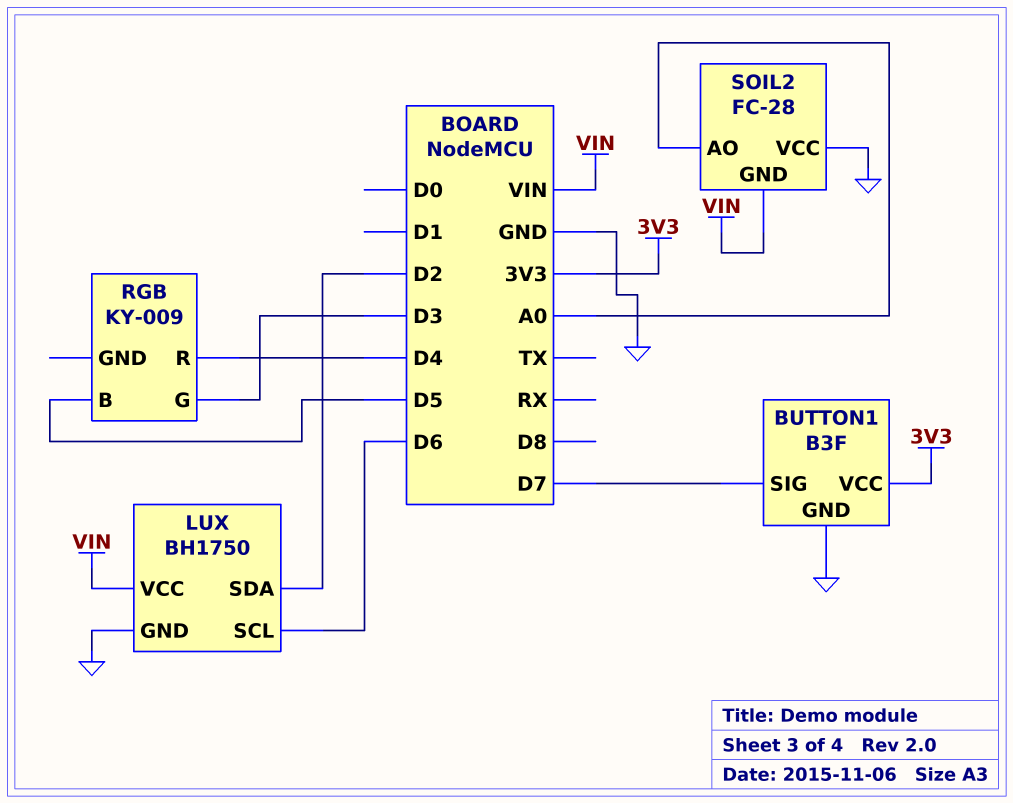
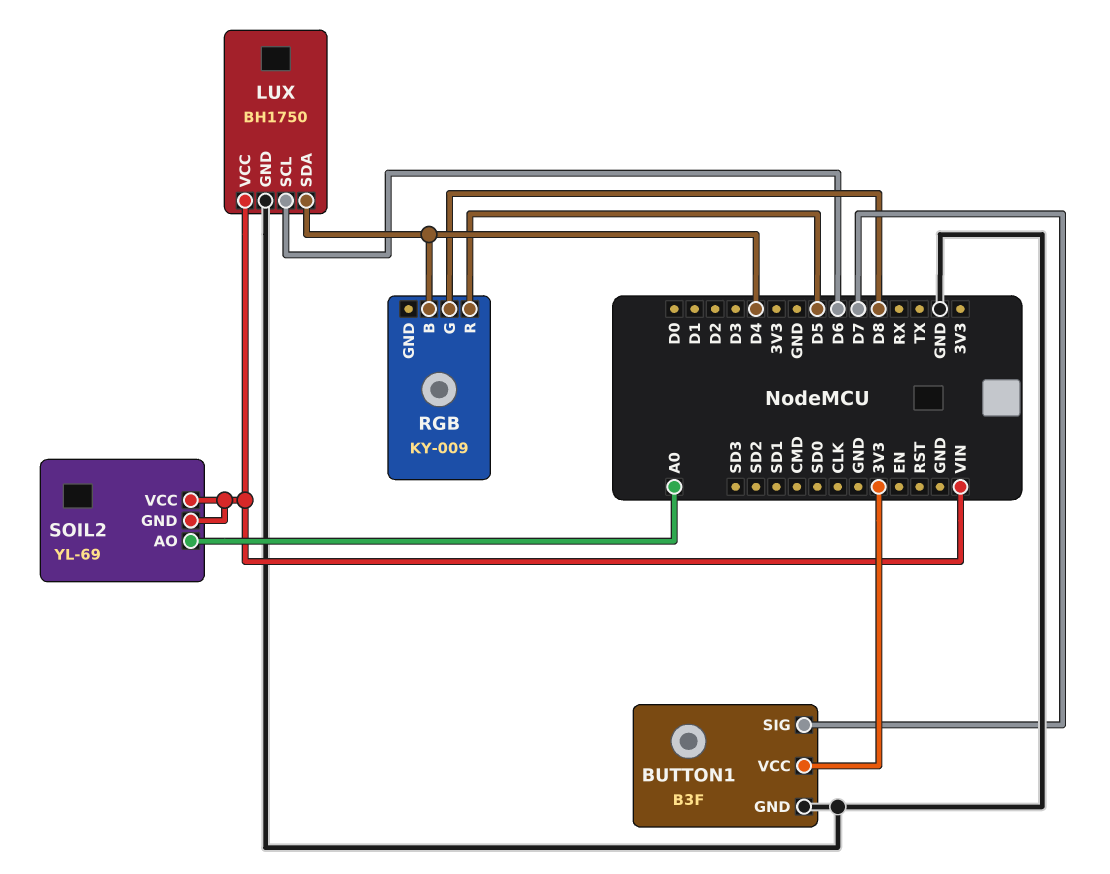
LUX pin SDA: D2 -> D4
RGB pin B: D5 -> D4
RGB pin G: D3 -> D8
RGB pin R: D4 -> D5
SOIL2: FC-28 -> YL-69
SOIL2 pin VCC: GND -> VIN

